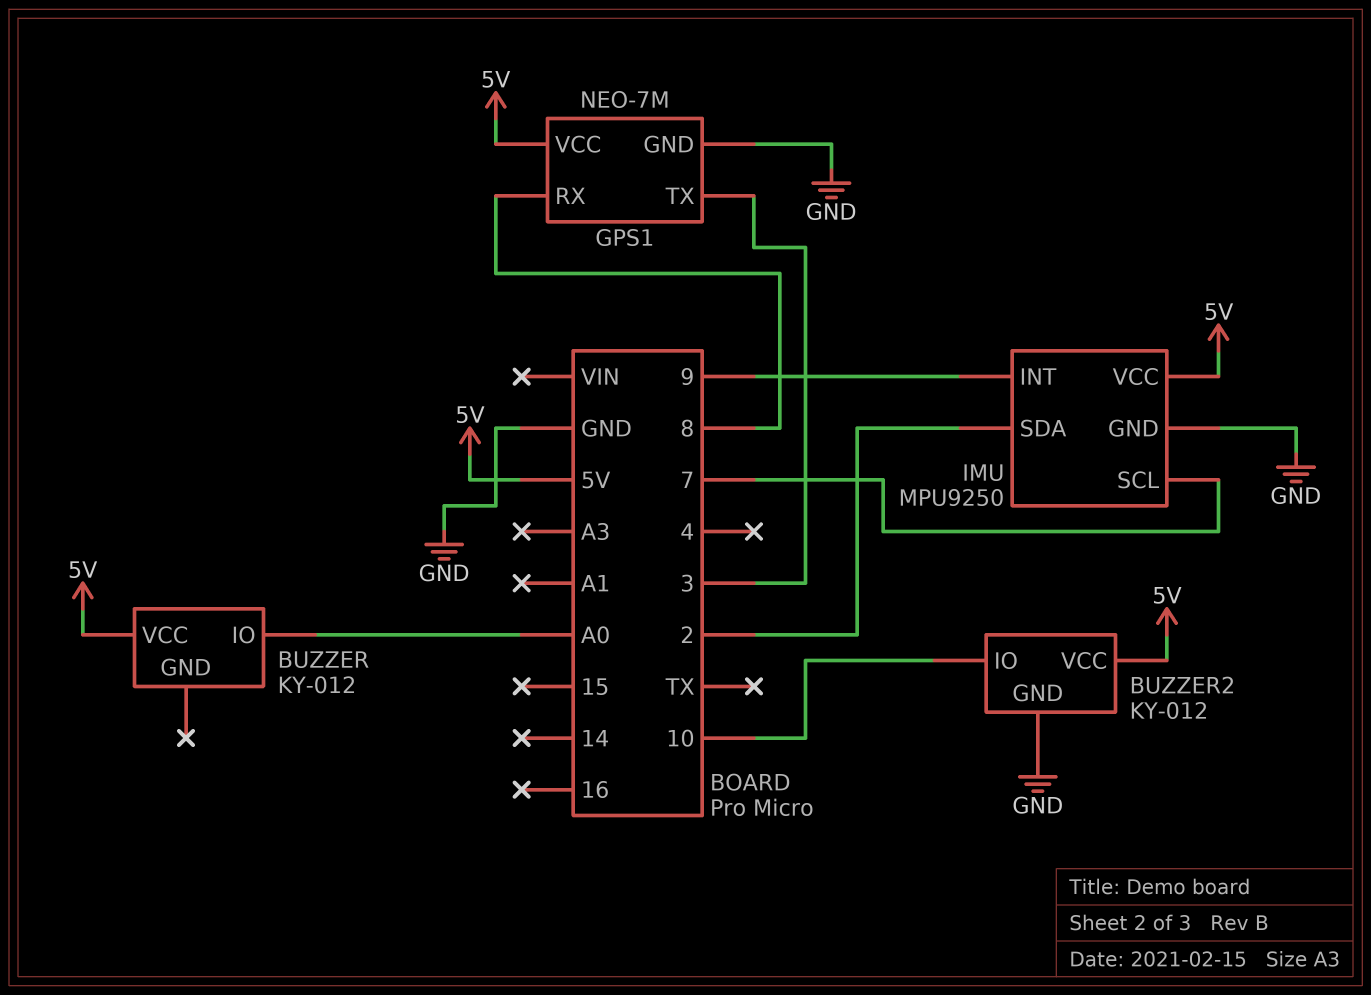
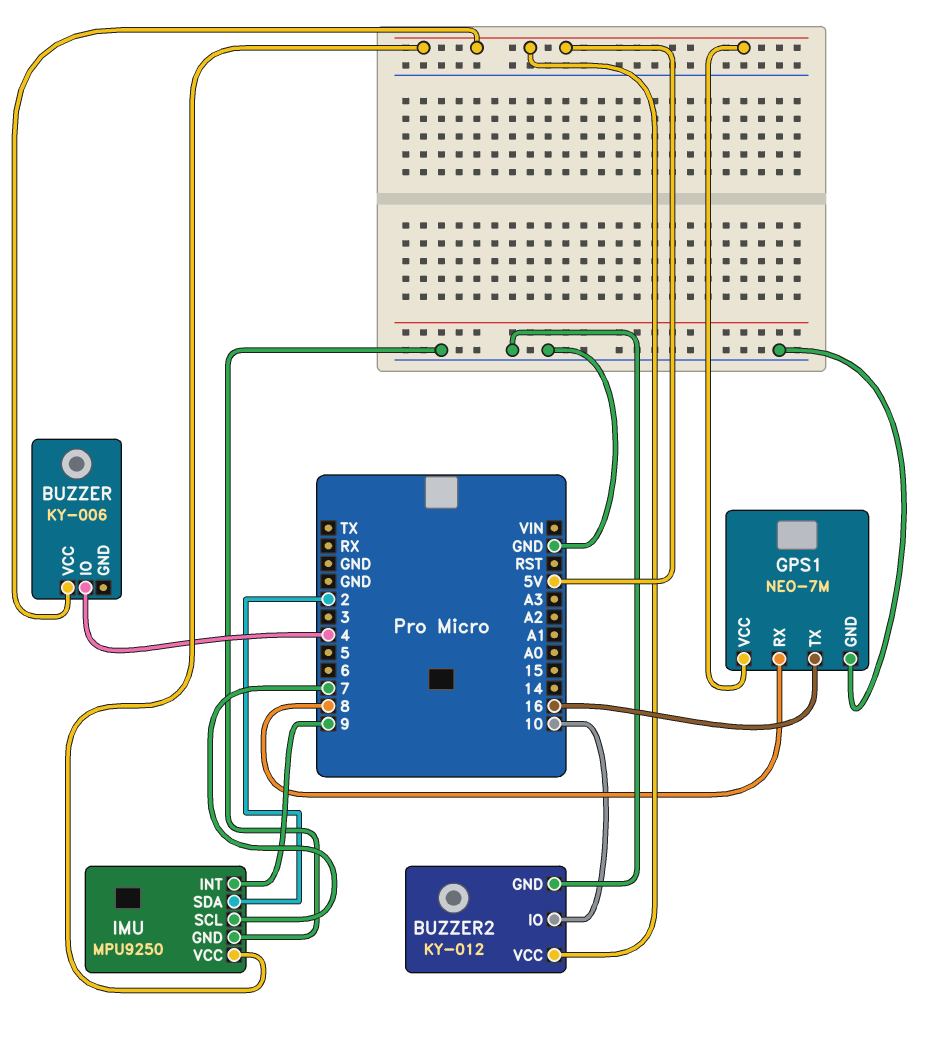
BUZZER: KY-012 -> KY-006
BUZZER pin IO: A0 -> 4
GPS1 pin TX: 3 -> 16

